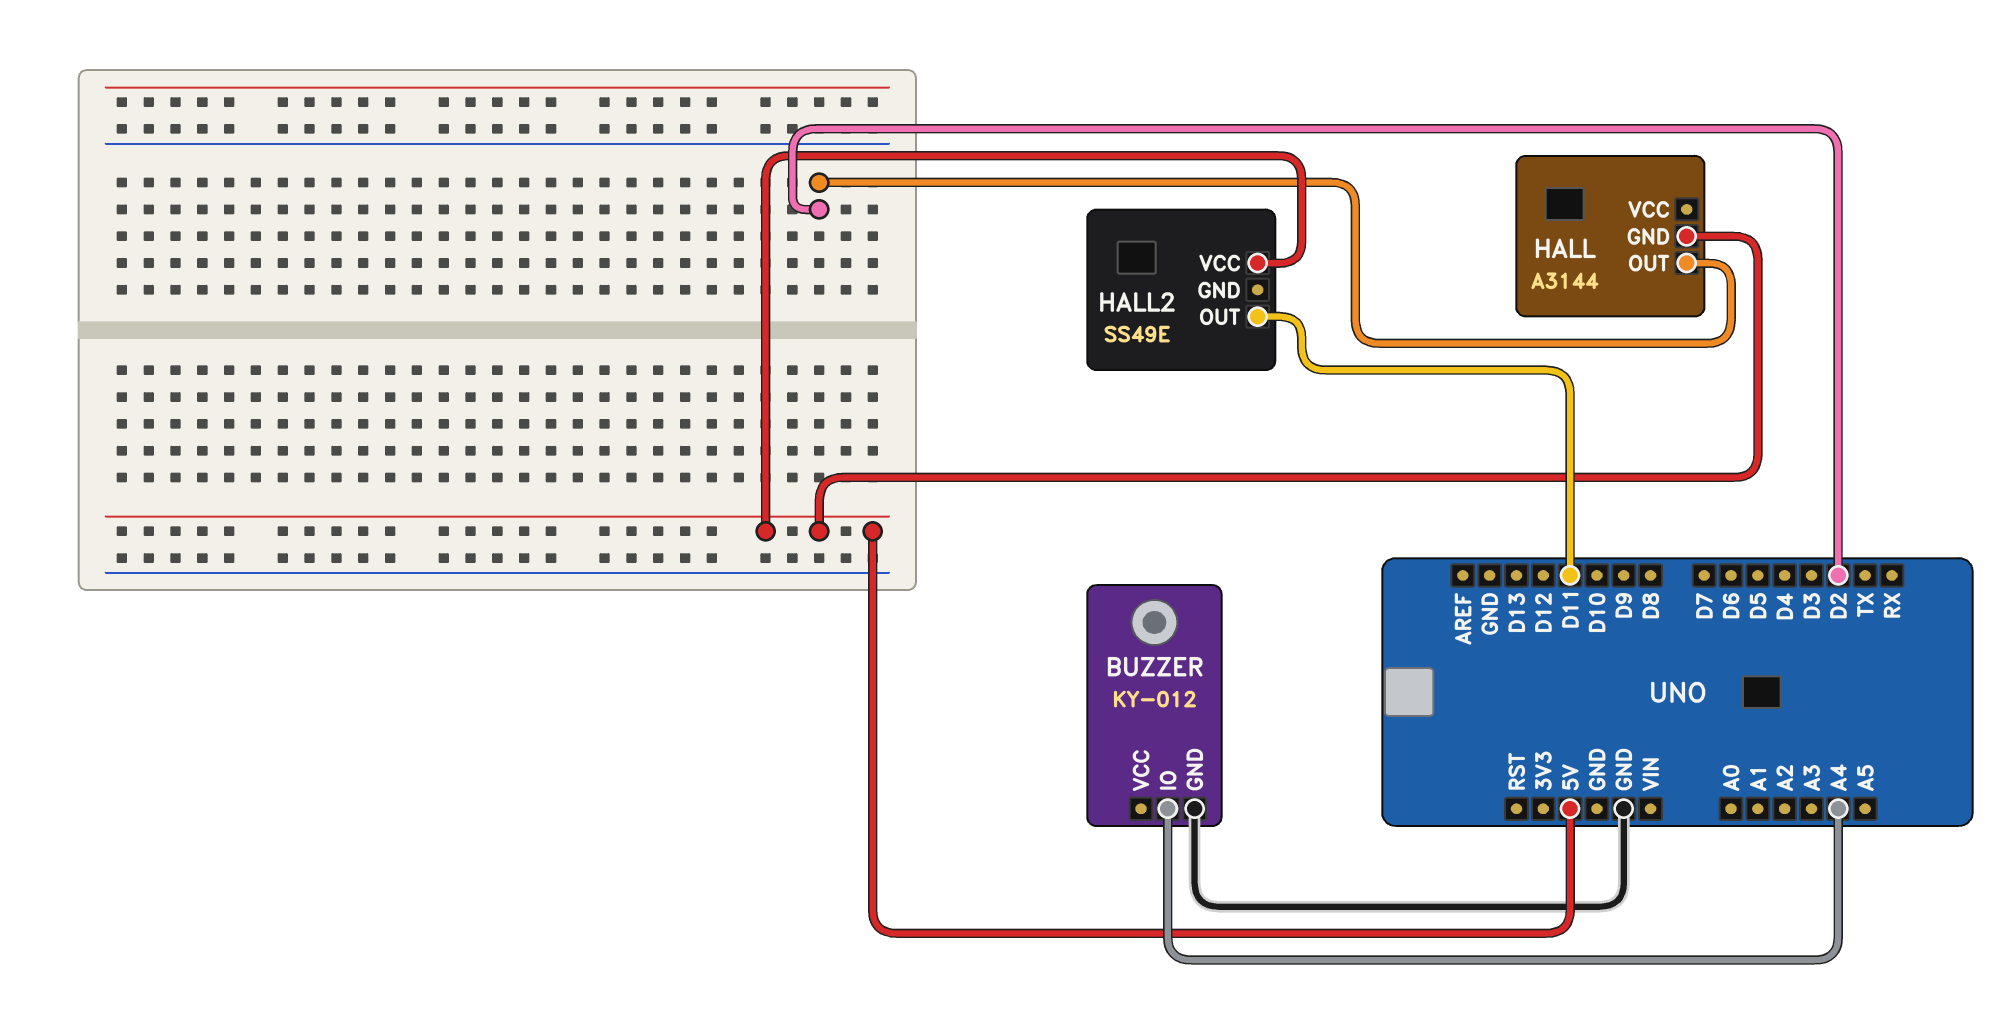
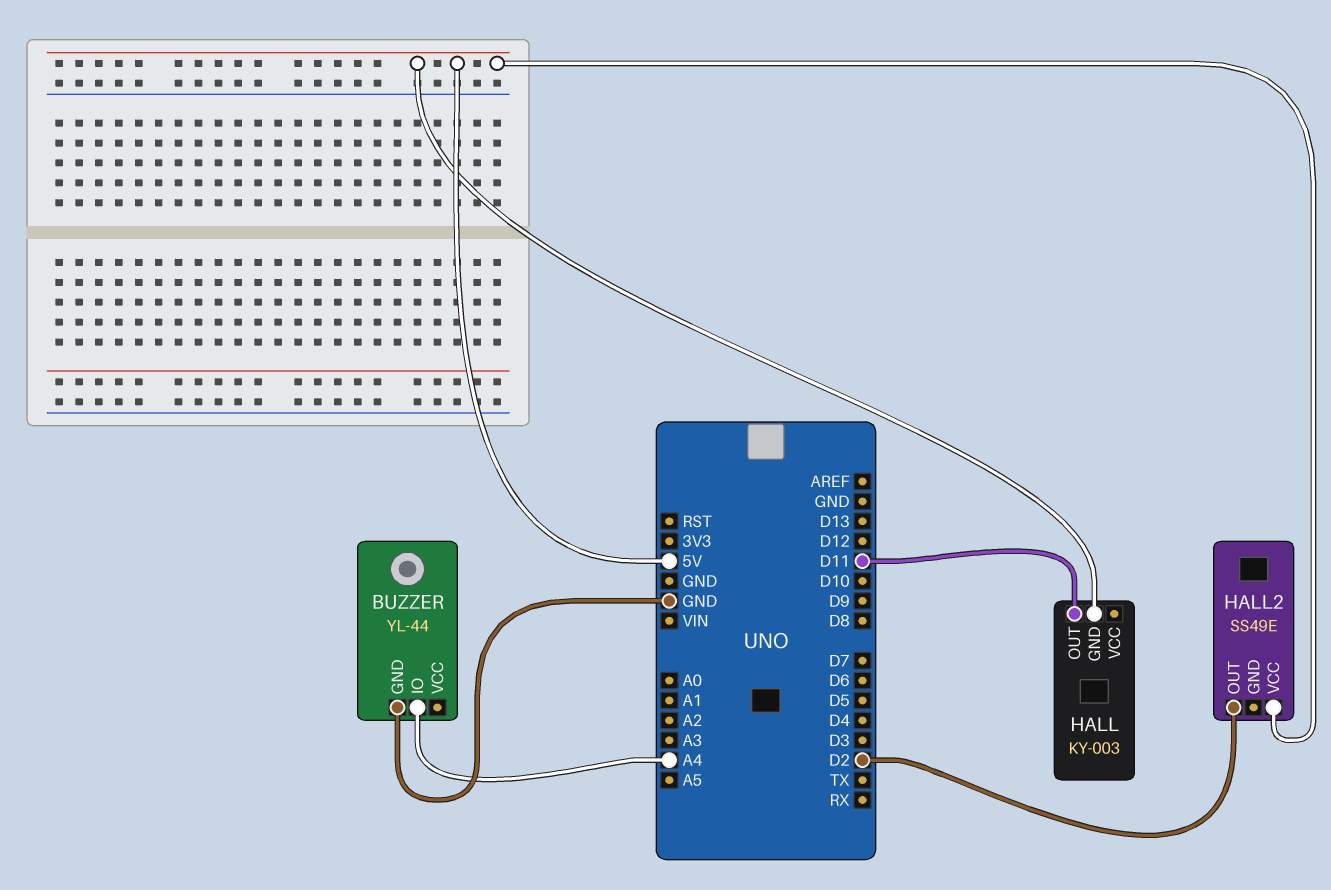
BUZZER: KY-012 -> YL-44
HALL: A3144 -> KY-003
HALL pin OUT: D2 -> D11
HALL2 pin OUT: D11 -> D2

